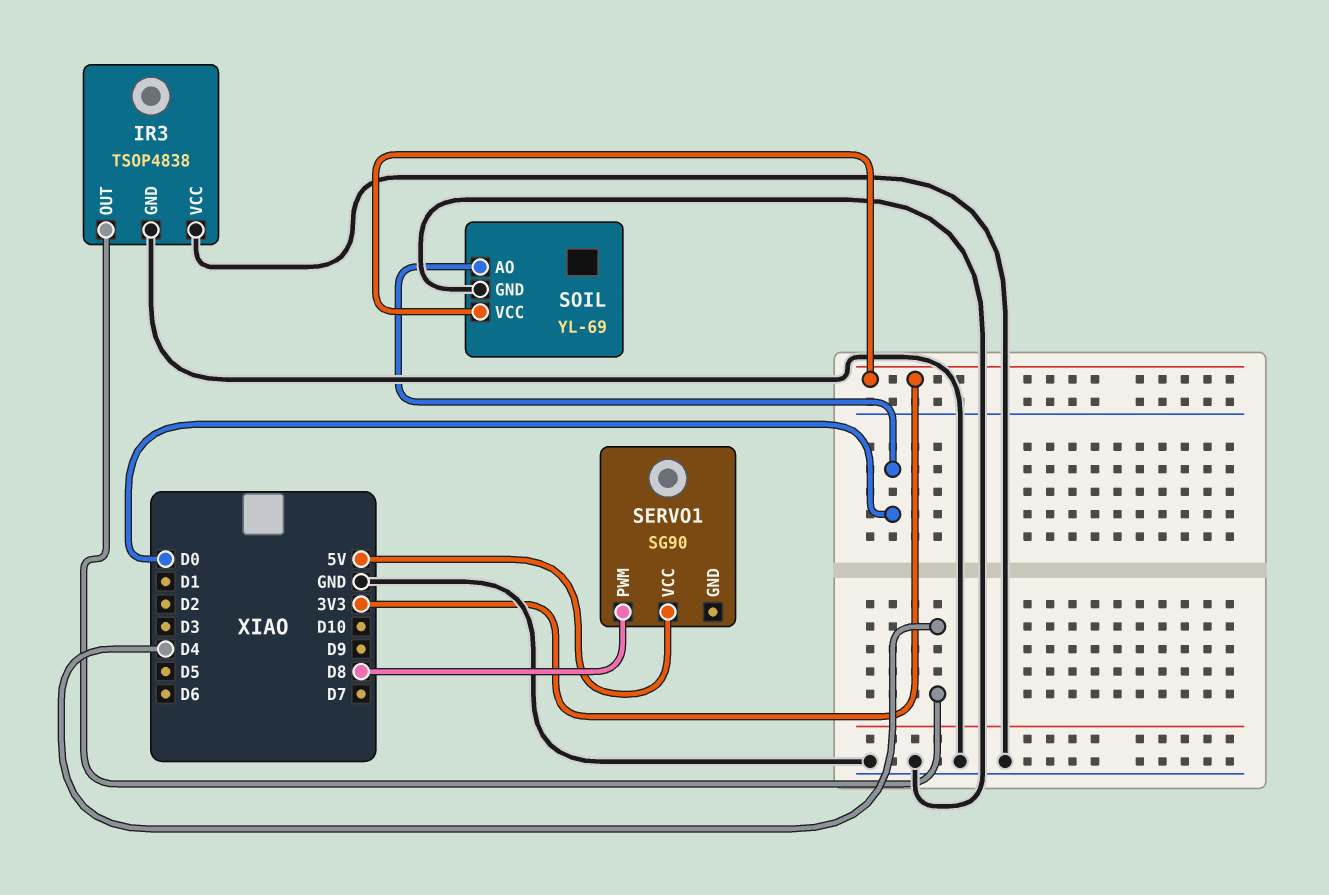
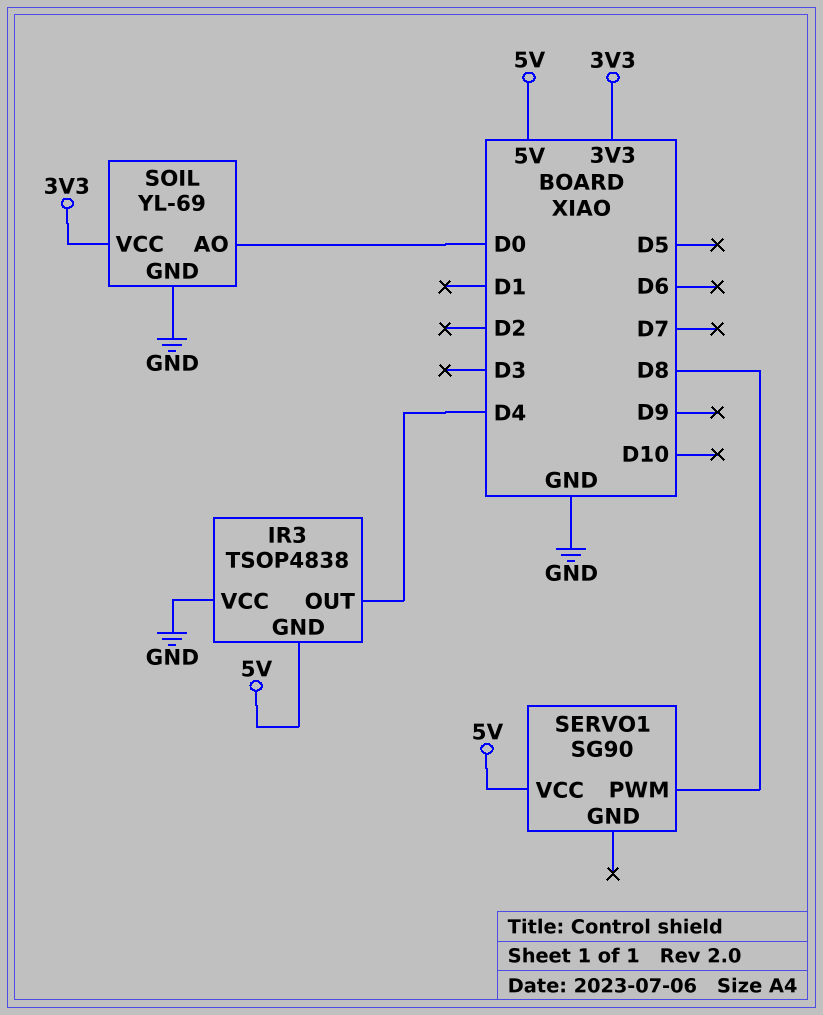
IR3 pin GND: GND -> 5V

